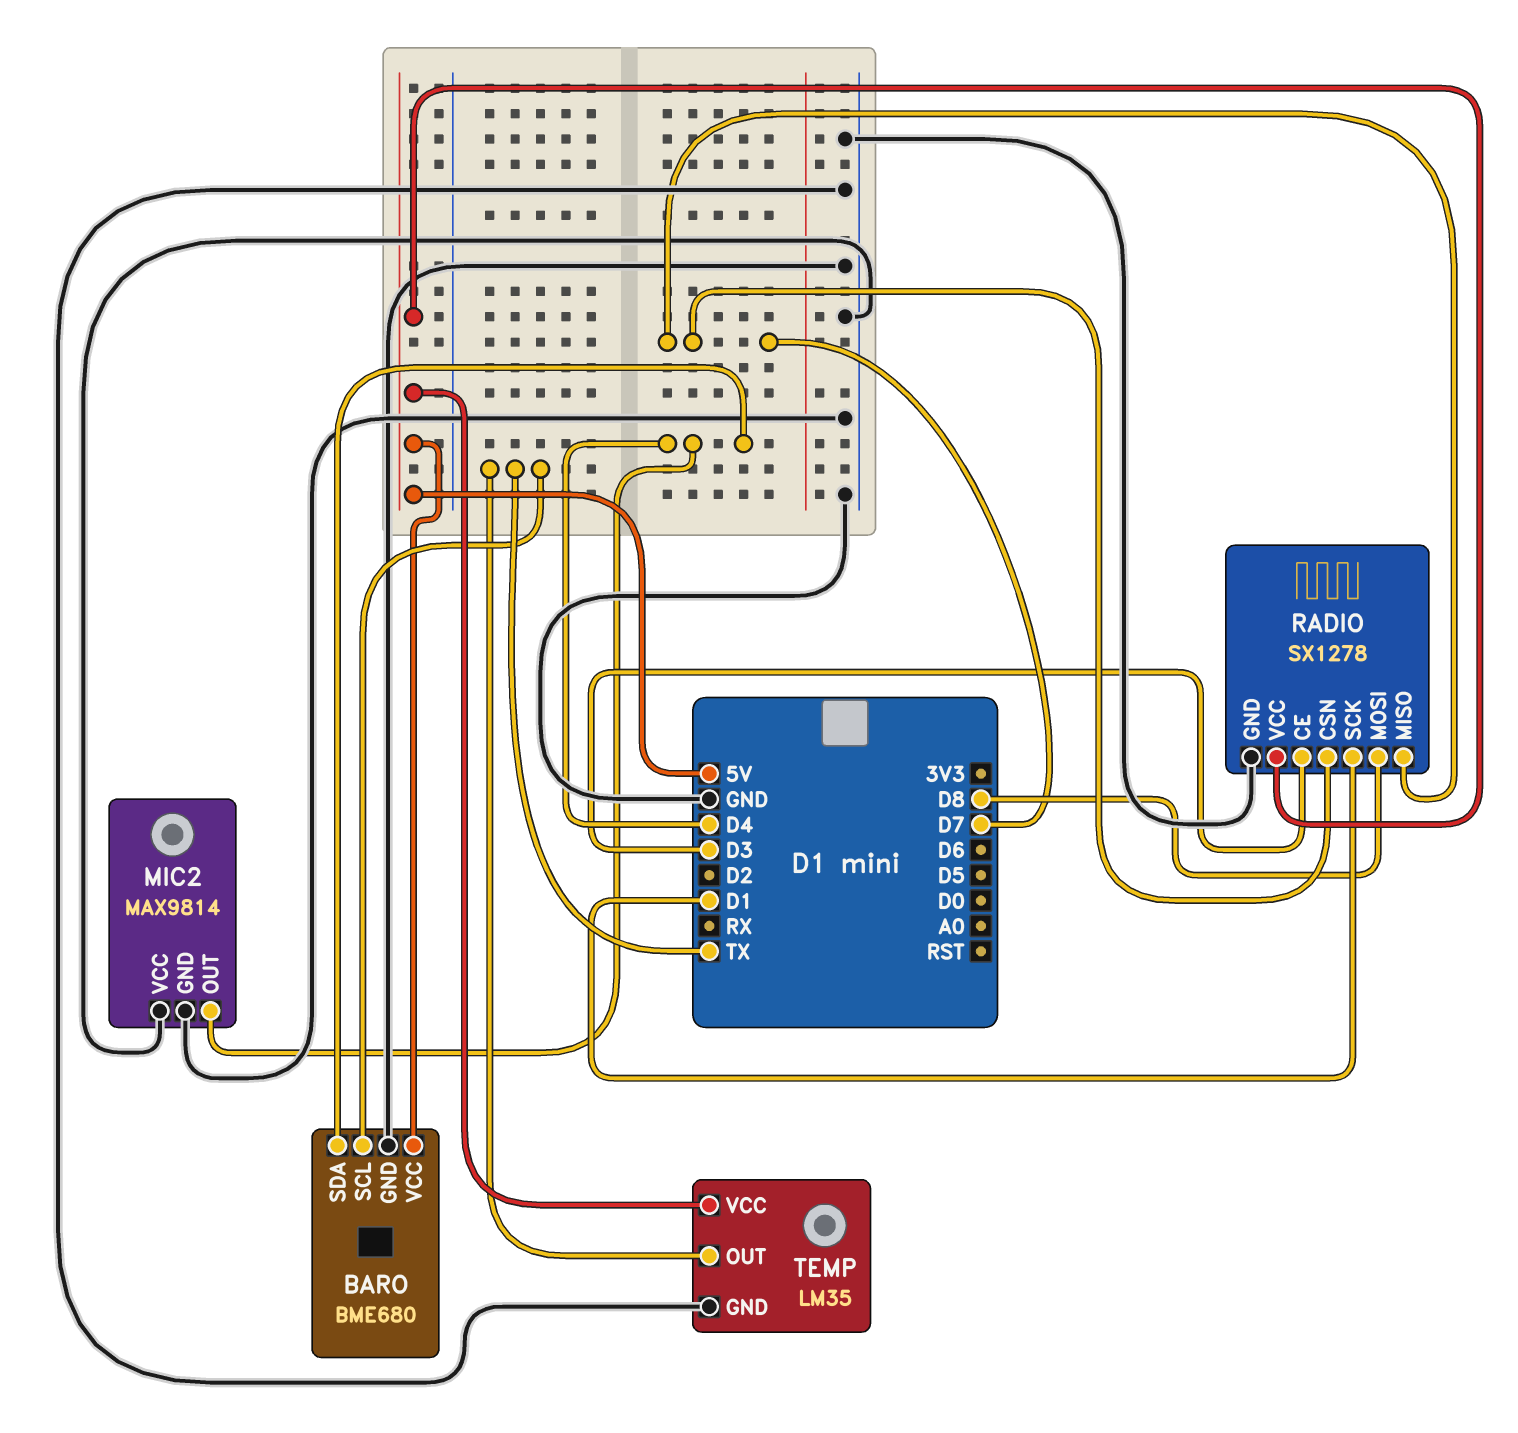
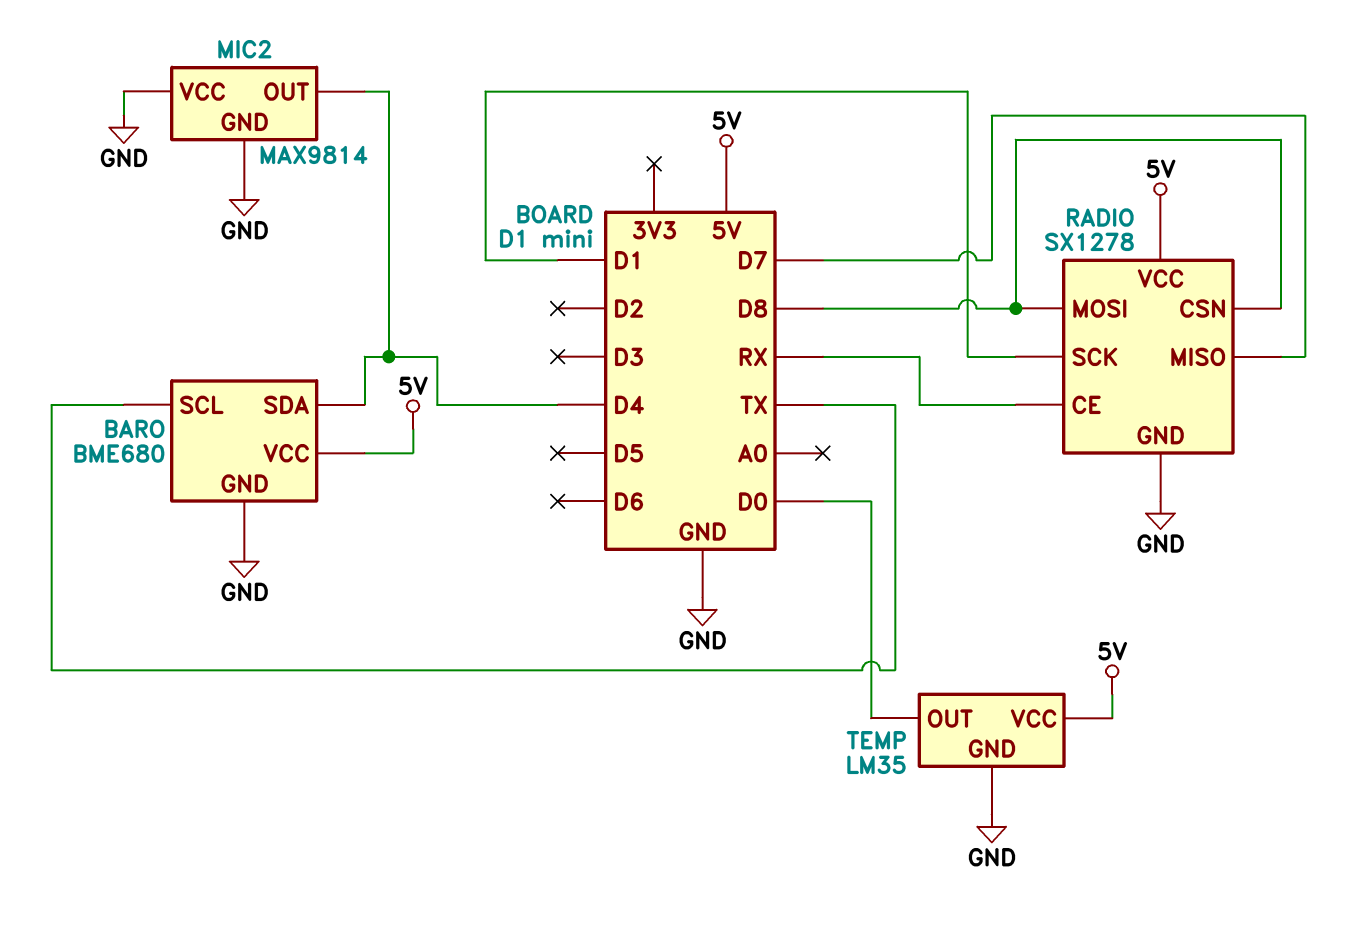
RADIO pin CE: D3 -> RX
RADIO pin CSN: D7 -> D8
TEMP pin OUT: TX -> D0

